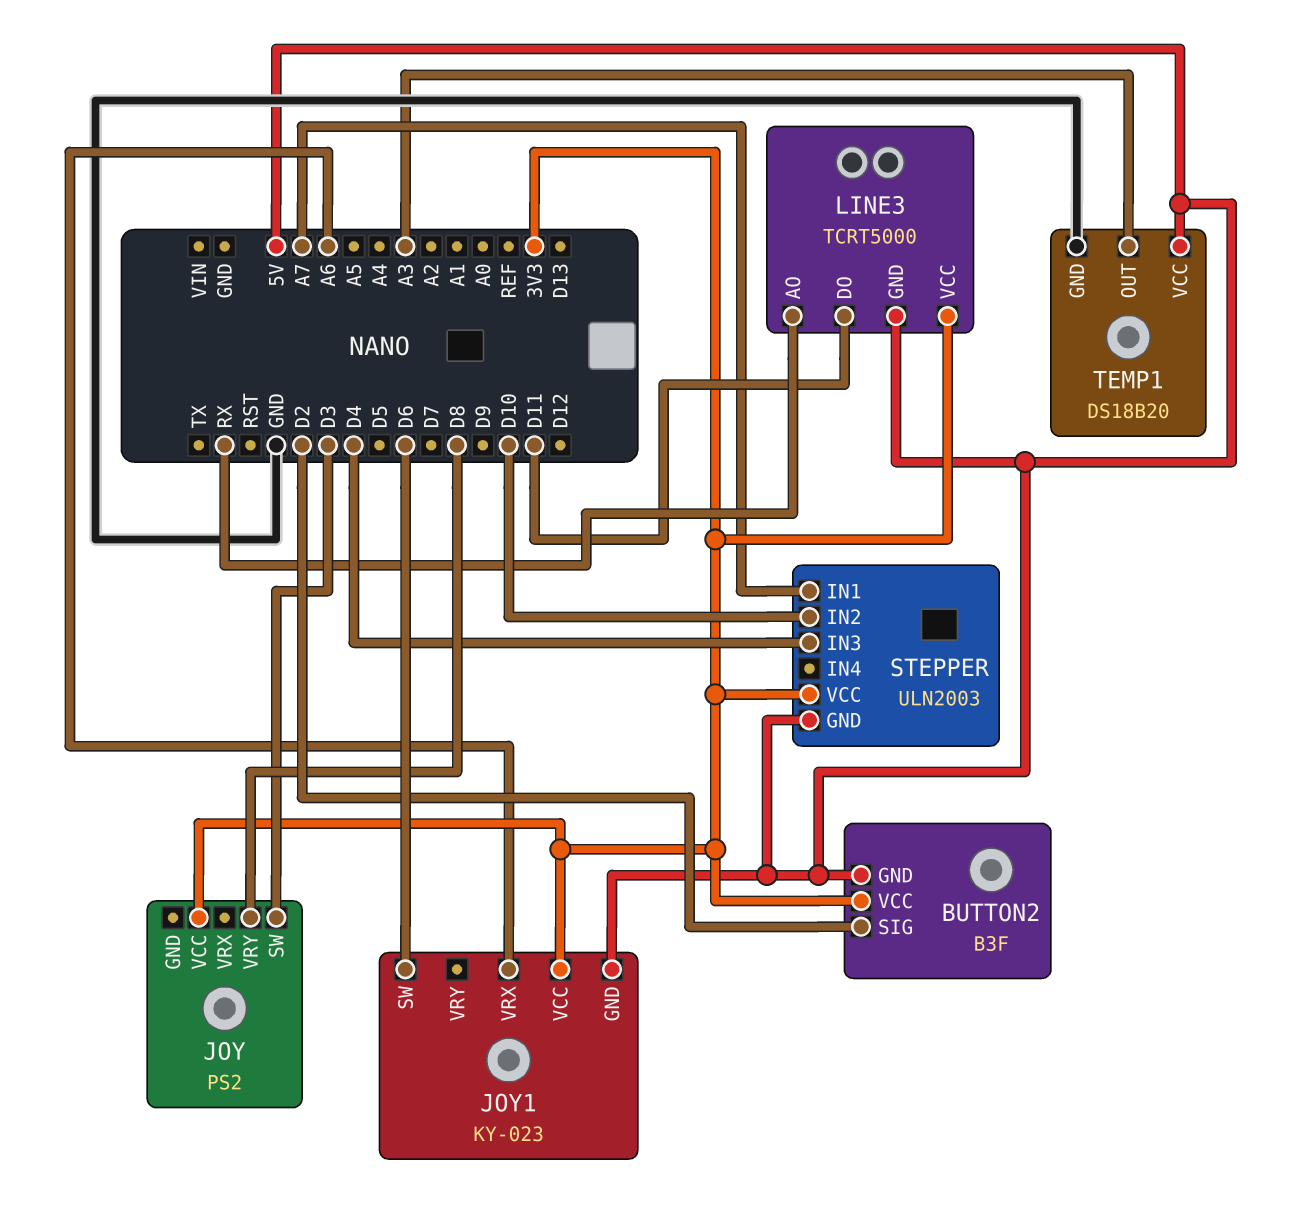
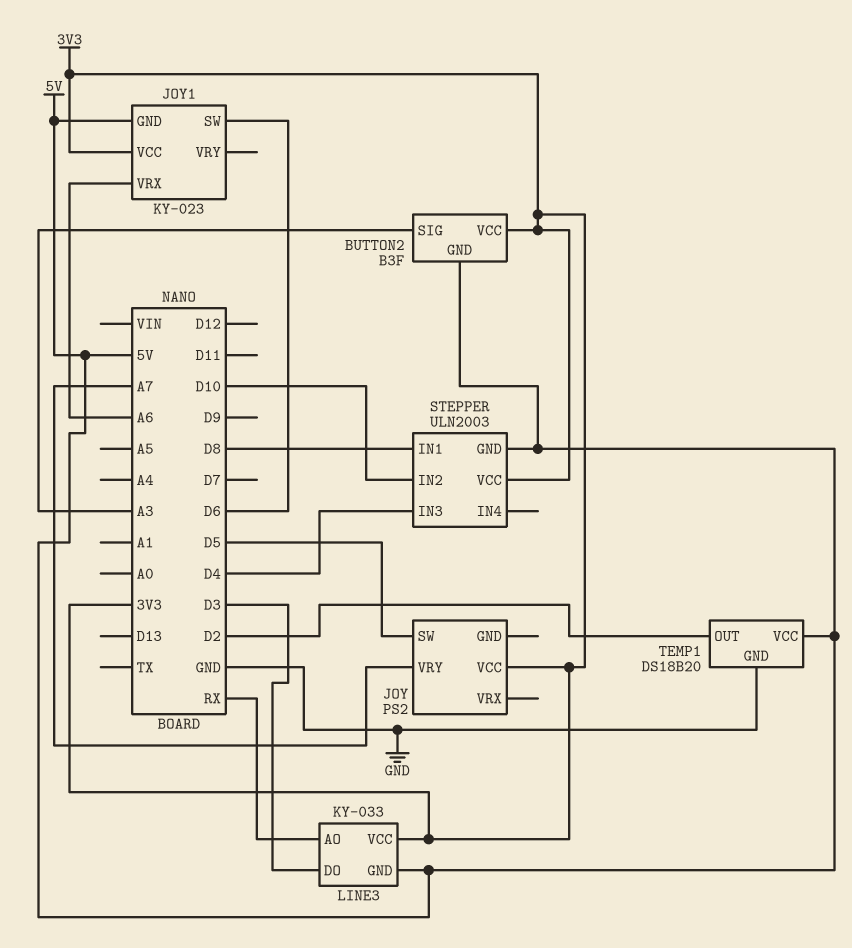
BUTTON2 pin SIG: D2 -> A3
JOY pin SW: D3 -> D5
JOY pin VRY: D8 -> A7
LINE3: TCRT5000 -> KY-033
LINE3 pin DO: D11 -> D3
STEPPER pin IN1: A7 -> D8
TEMP1 pin OUT: A3 -> D2

